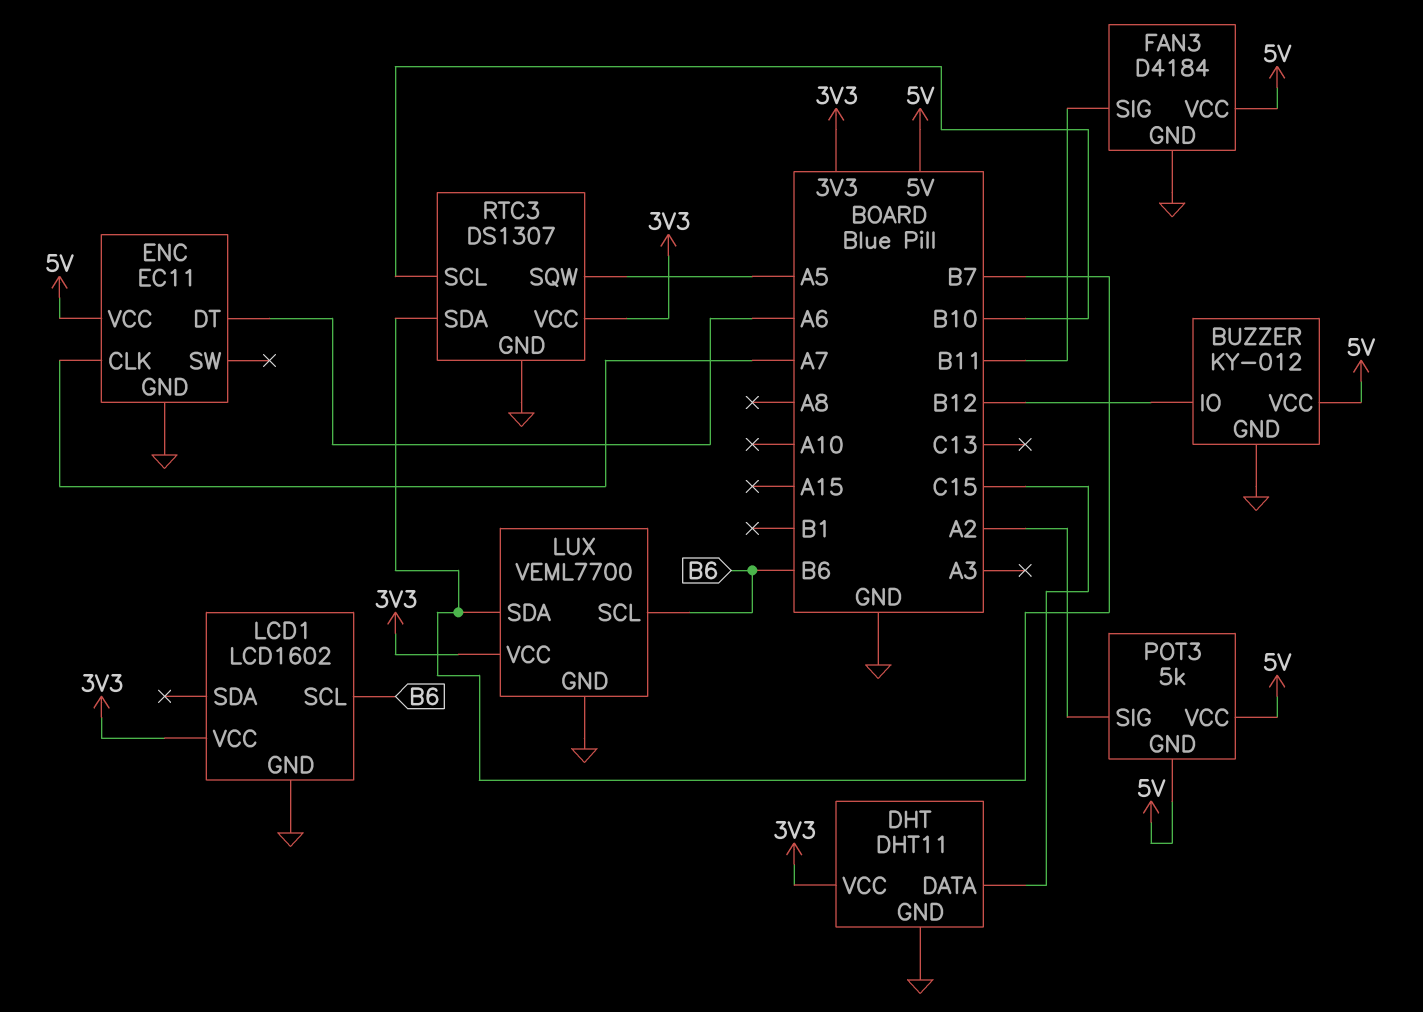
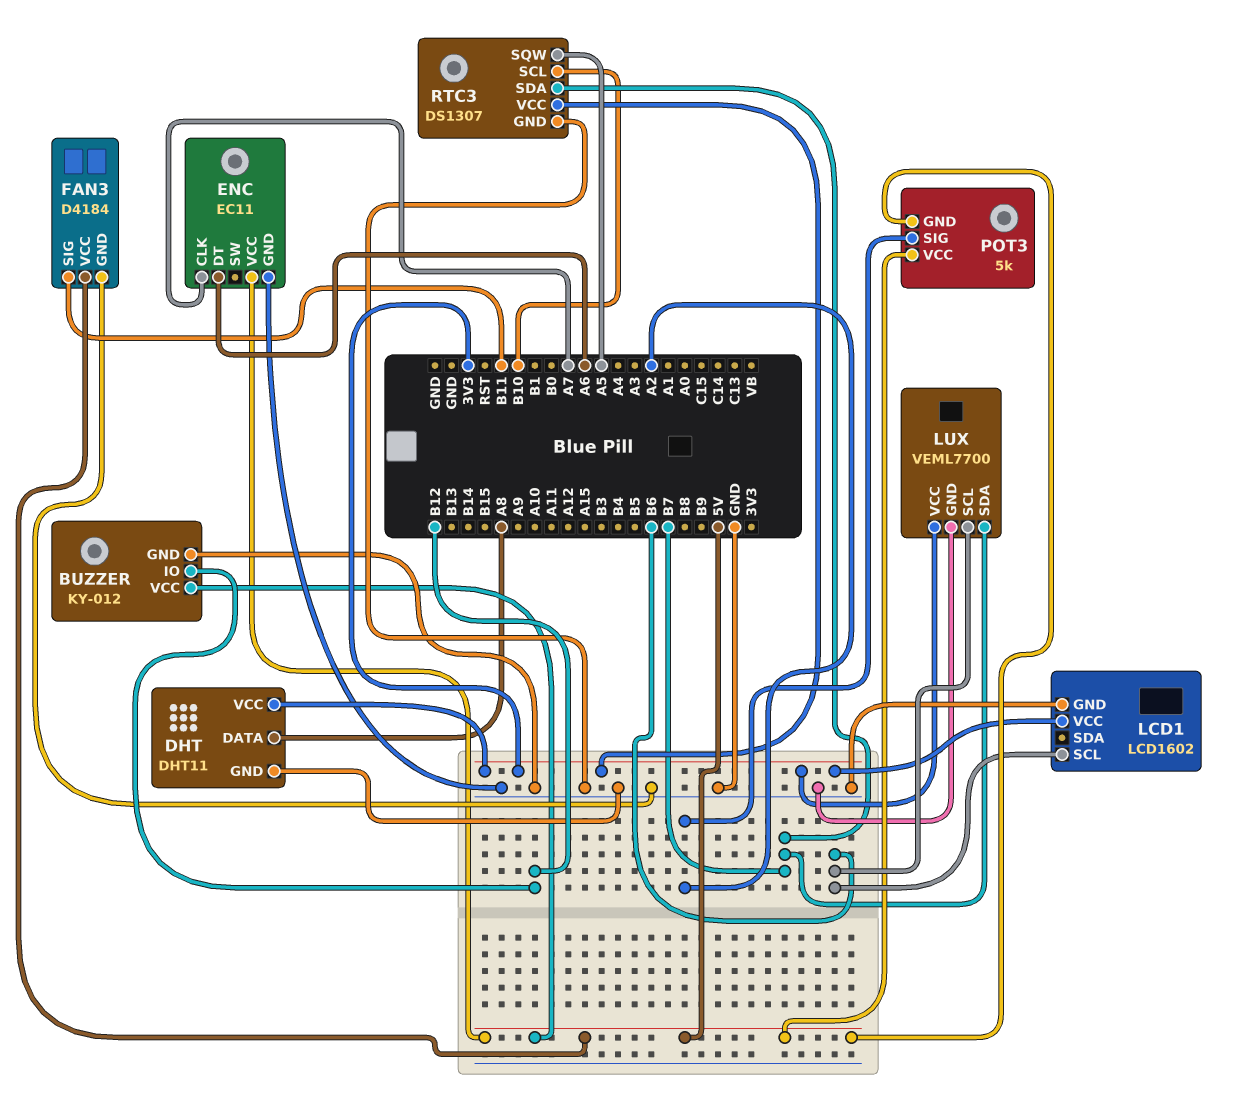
DHT pin DATA: C15 -> A8

